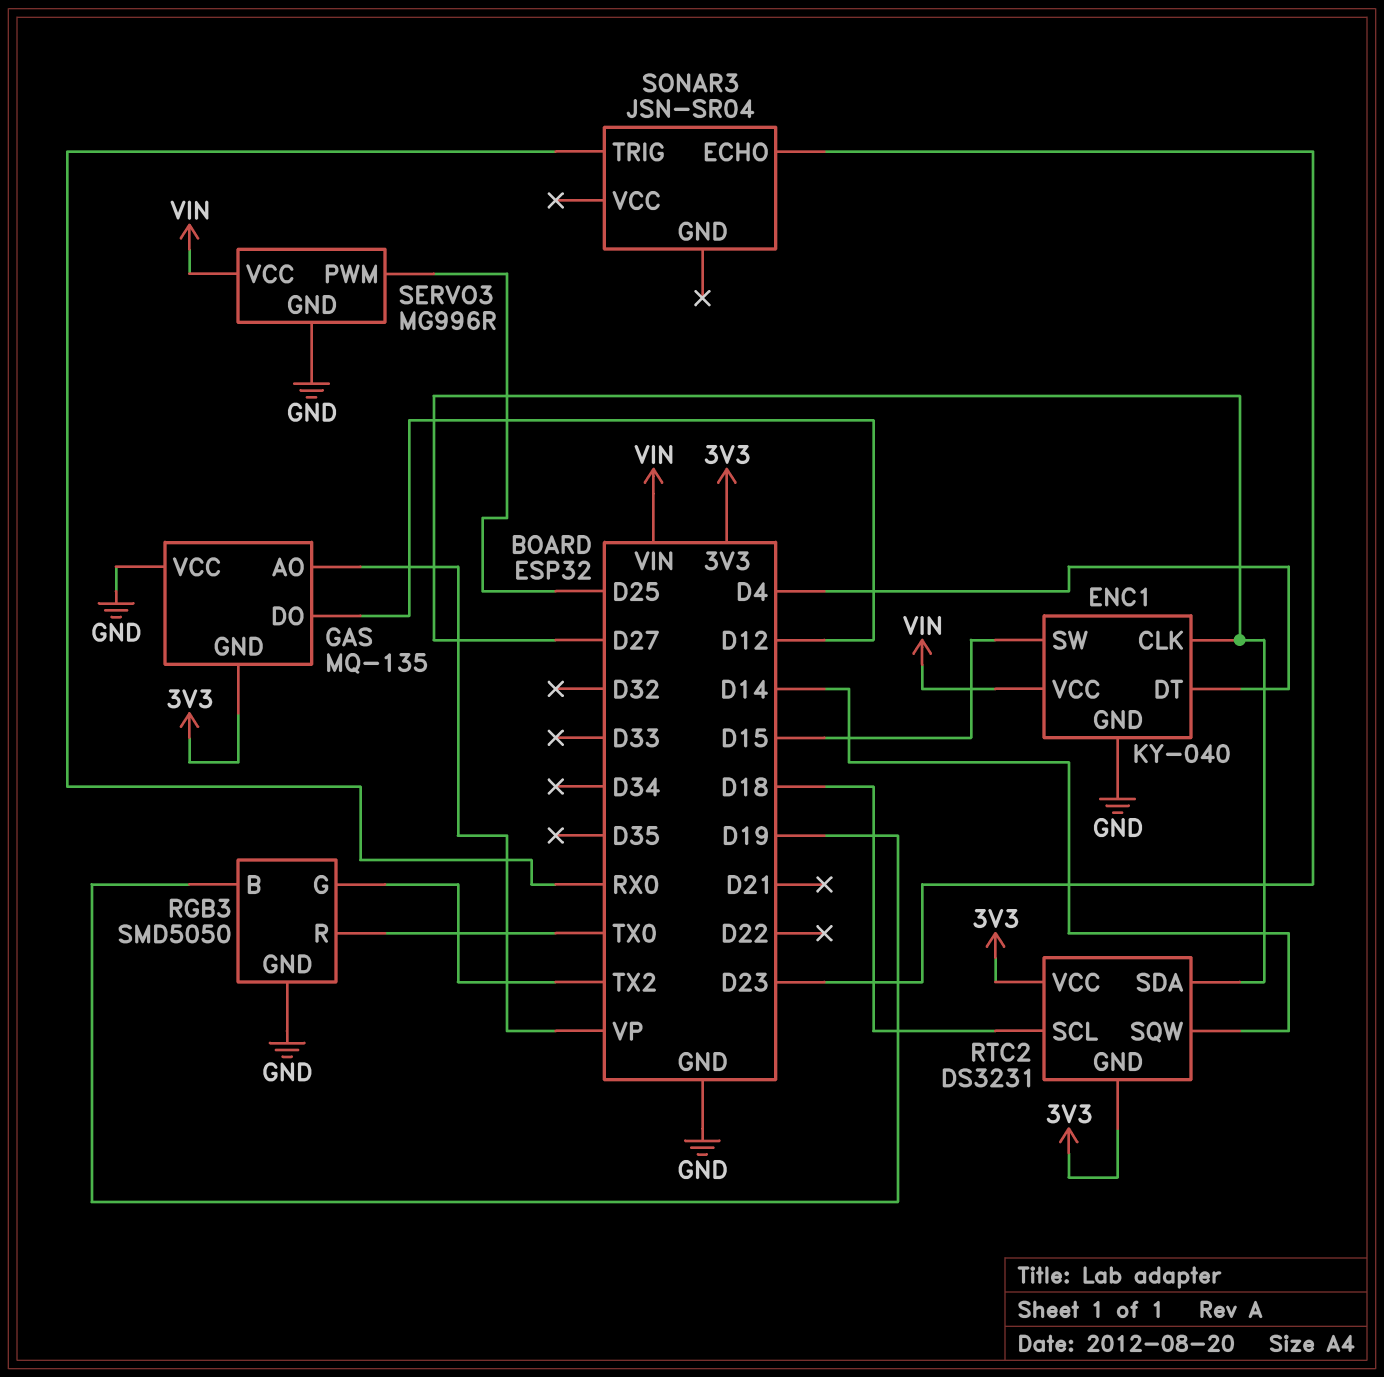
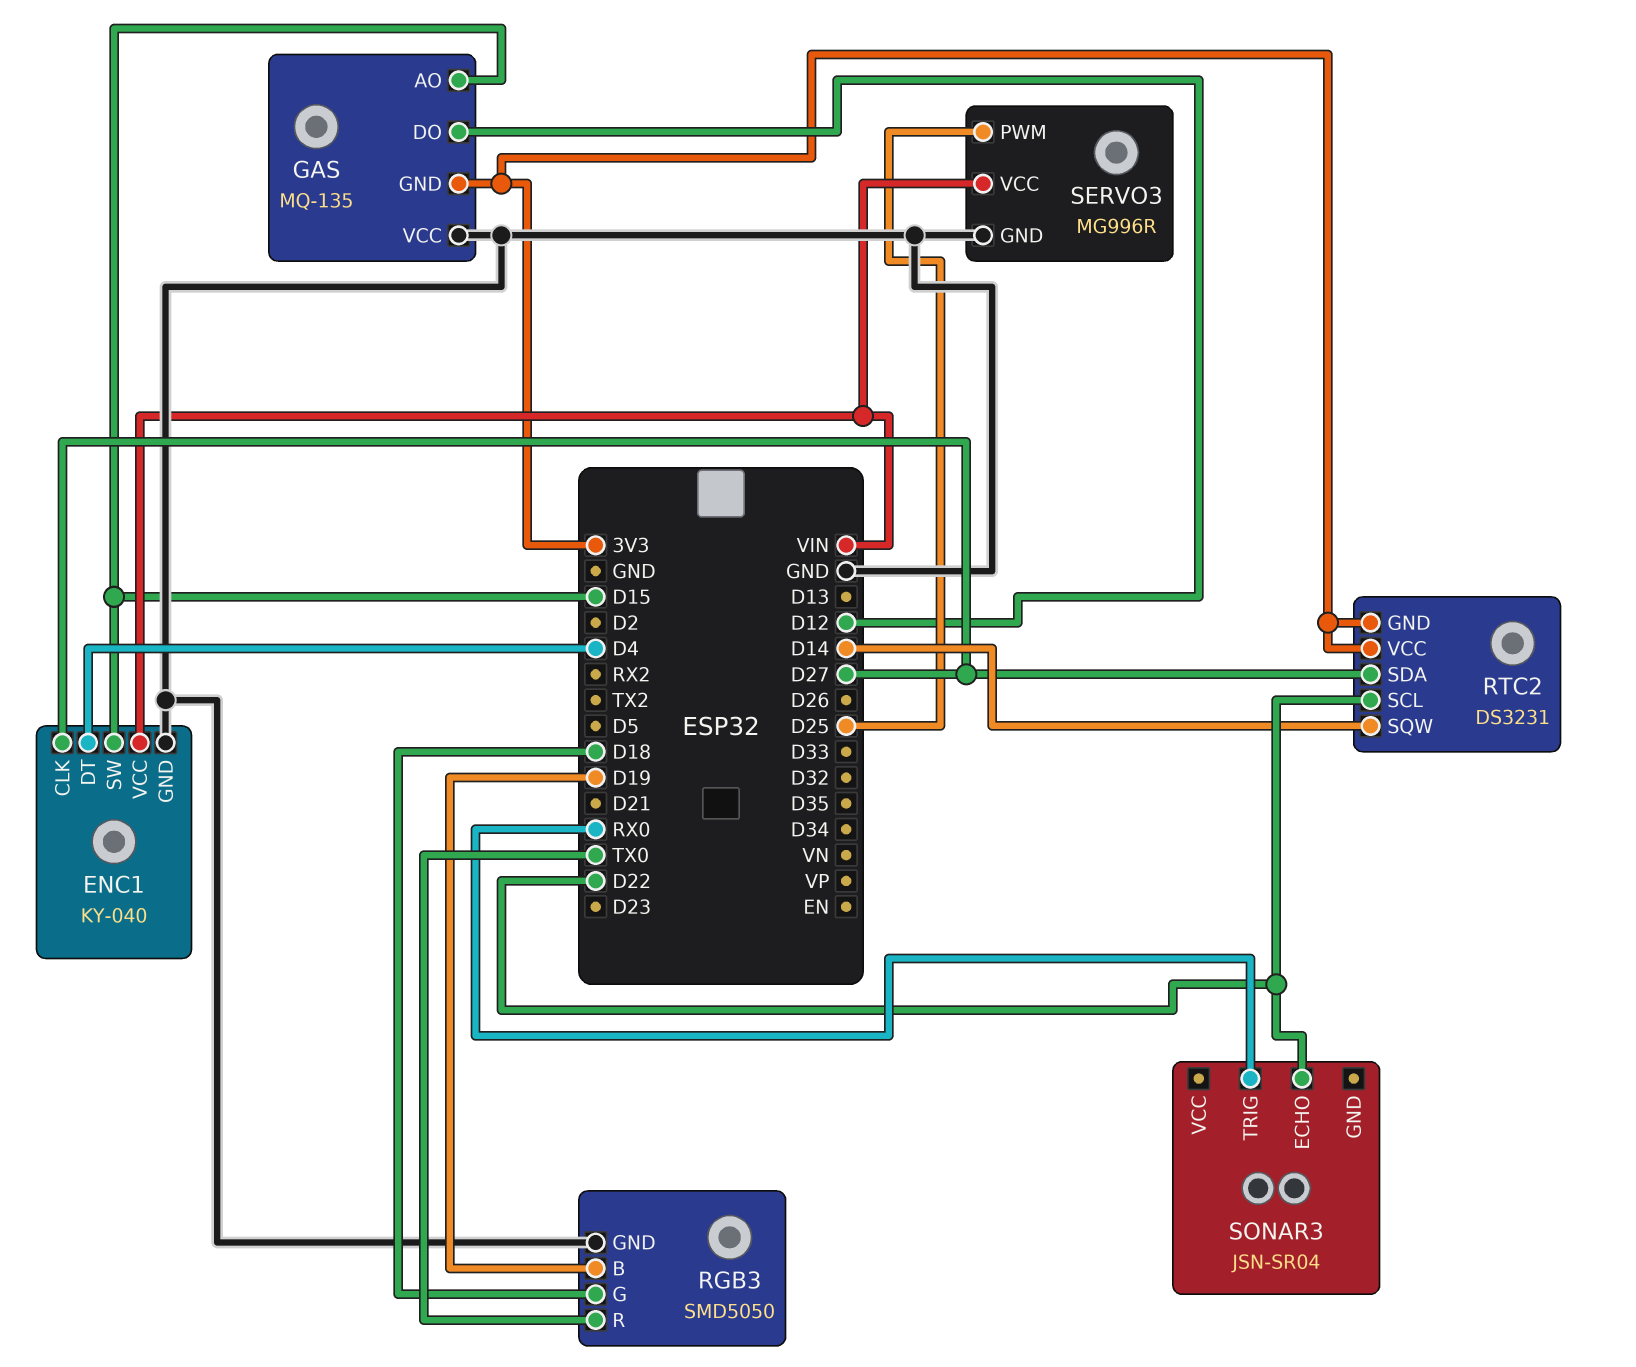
GAS pin AO: VP -> D15
RGB3 pin G: TX2 -> D18
RTC2 pin SCL: D18 -> D22
SONAR3 pin ECHO: D23 -> D22

